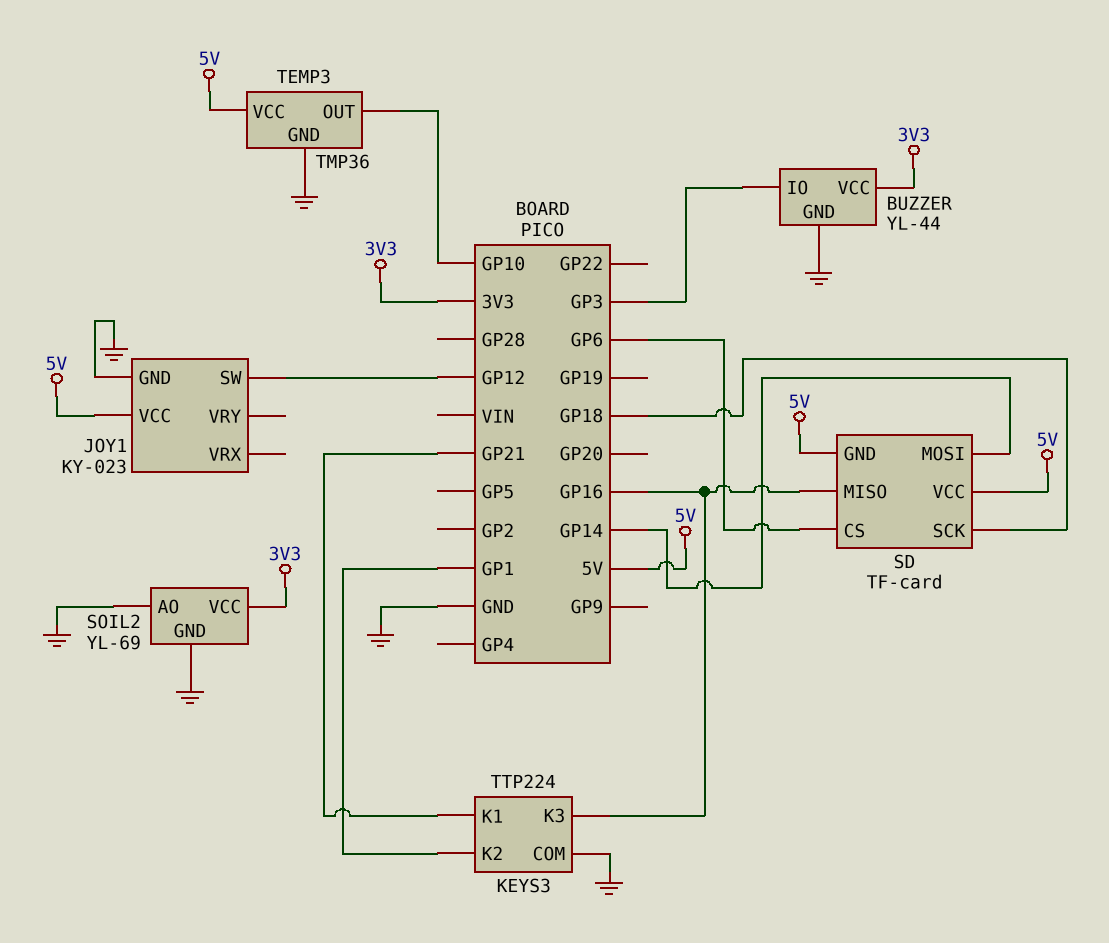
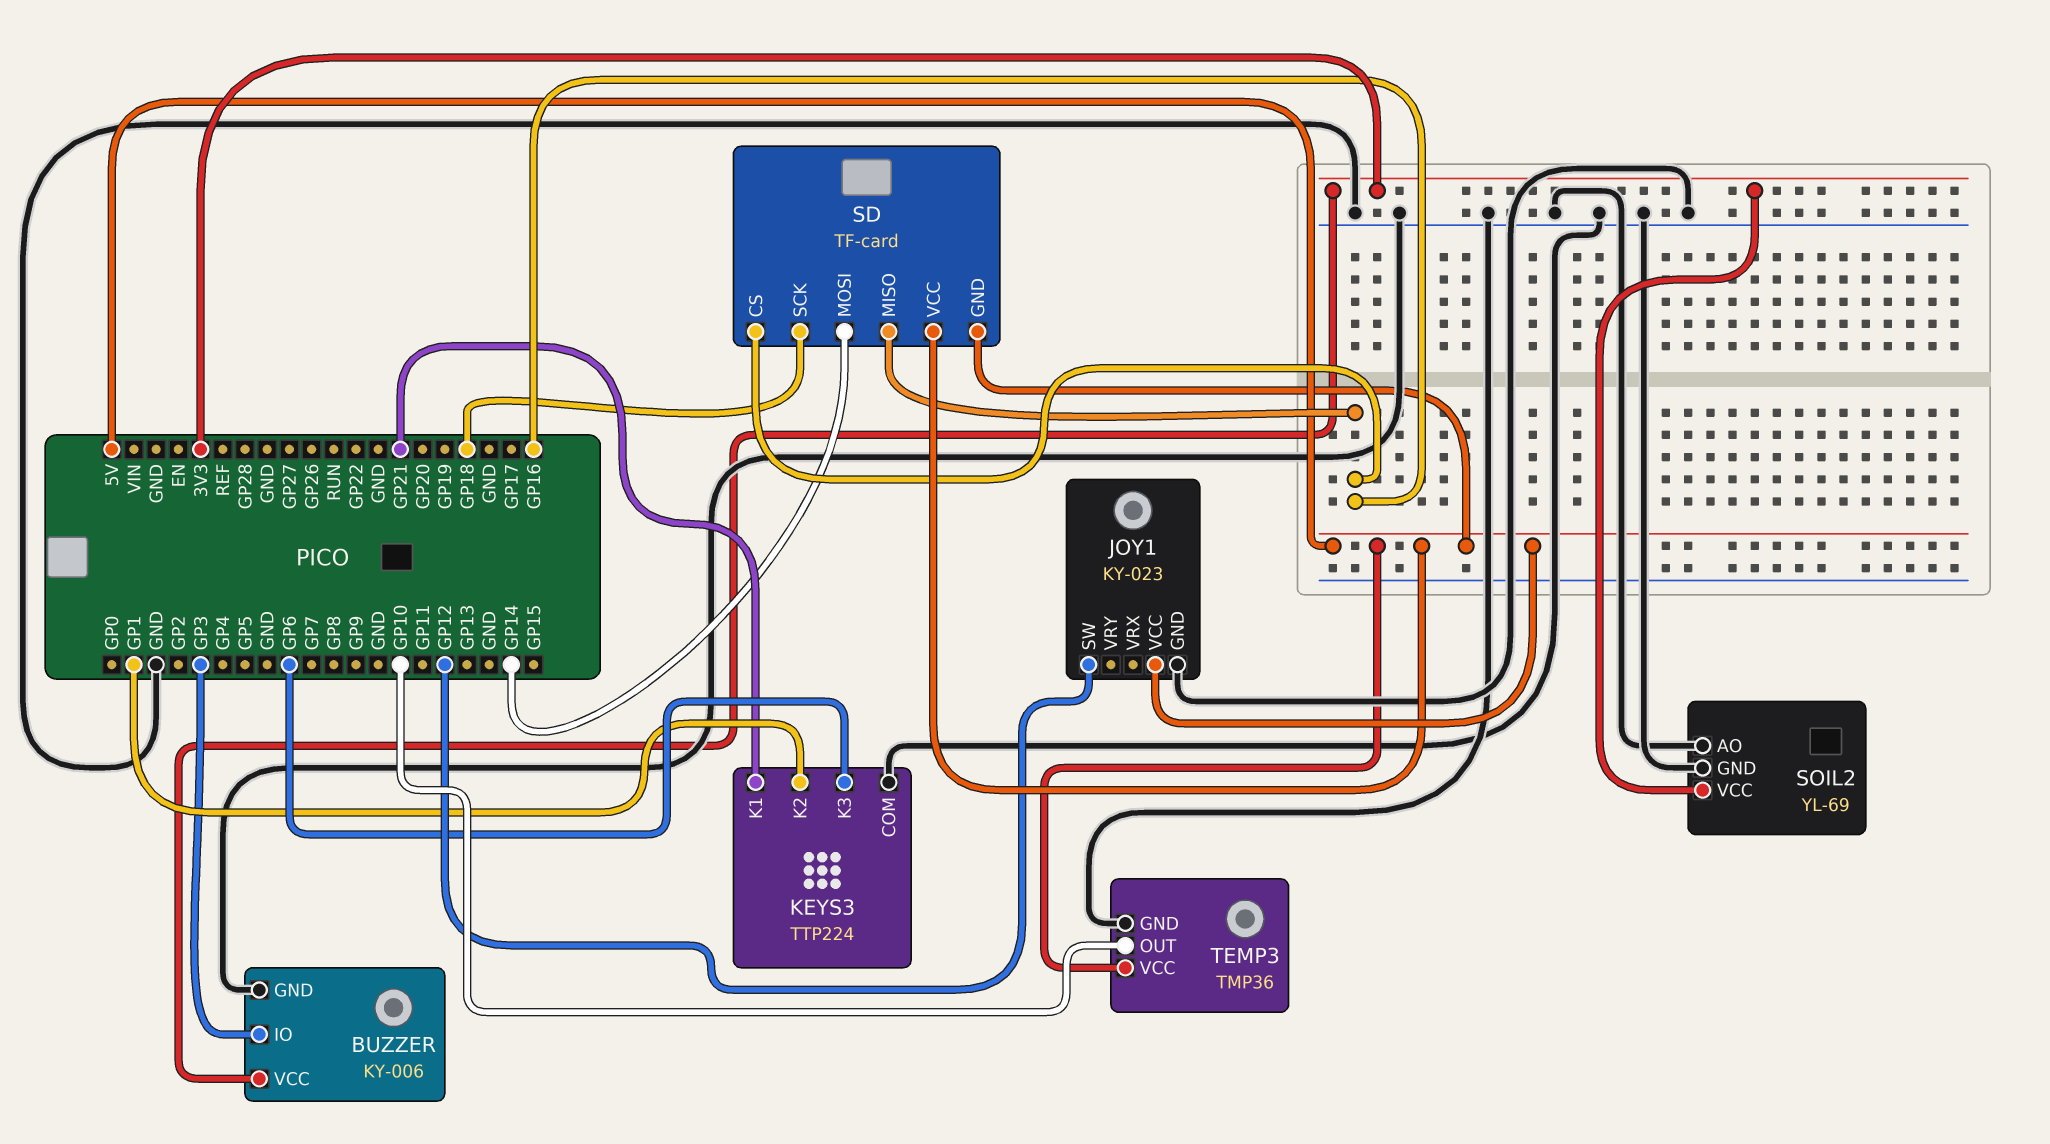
BUZZER: YL-44 -> KY-006
KEYS3 pin K3: GP16 -> GP6
SD pin CS: GP6 -> GP16

